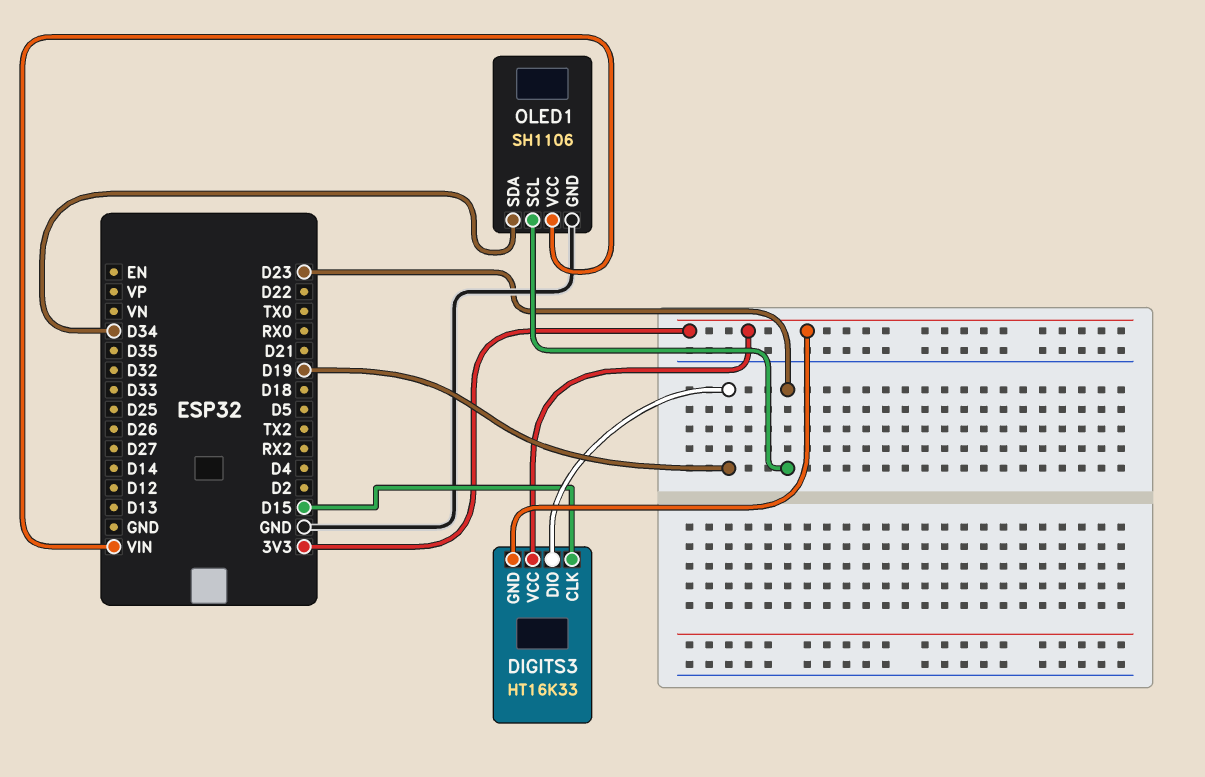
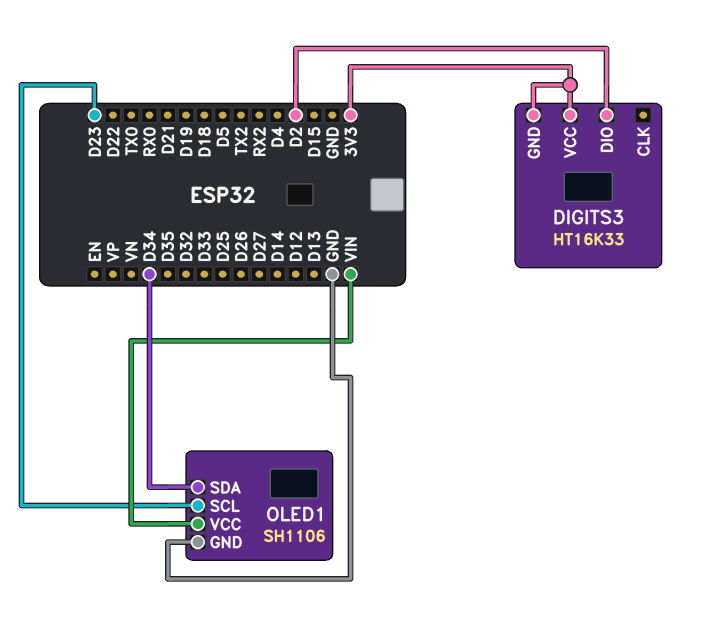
DIGITS3 pin CLK: D15 -> none
DIGITS3 pin DIO: D19 -> D2

